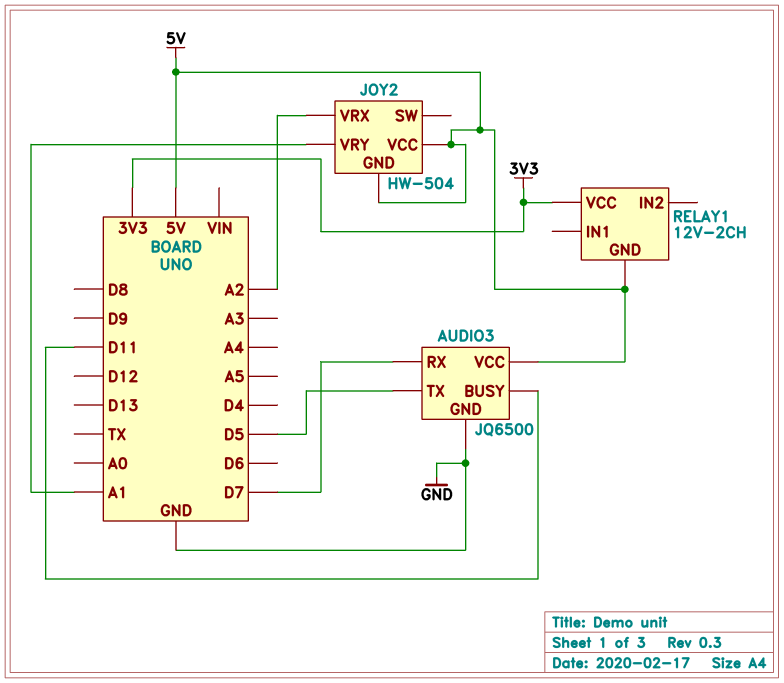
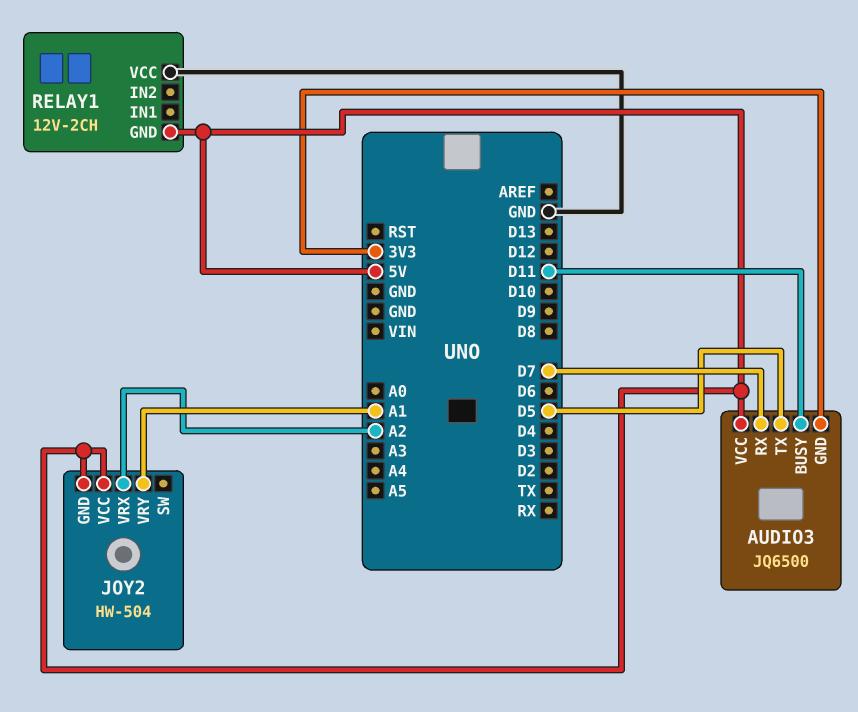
AUDIO3 pin GND: GND -> 3V3
RELAY1 pin VCC: 3V3 -> GND

